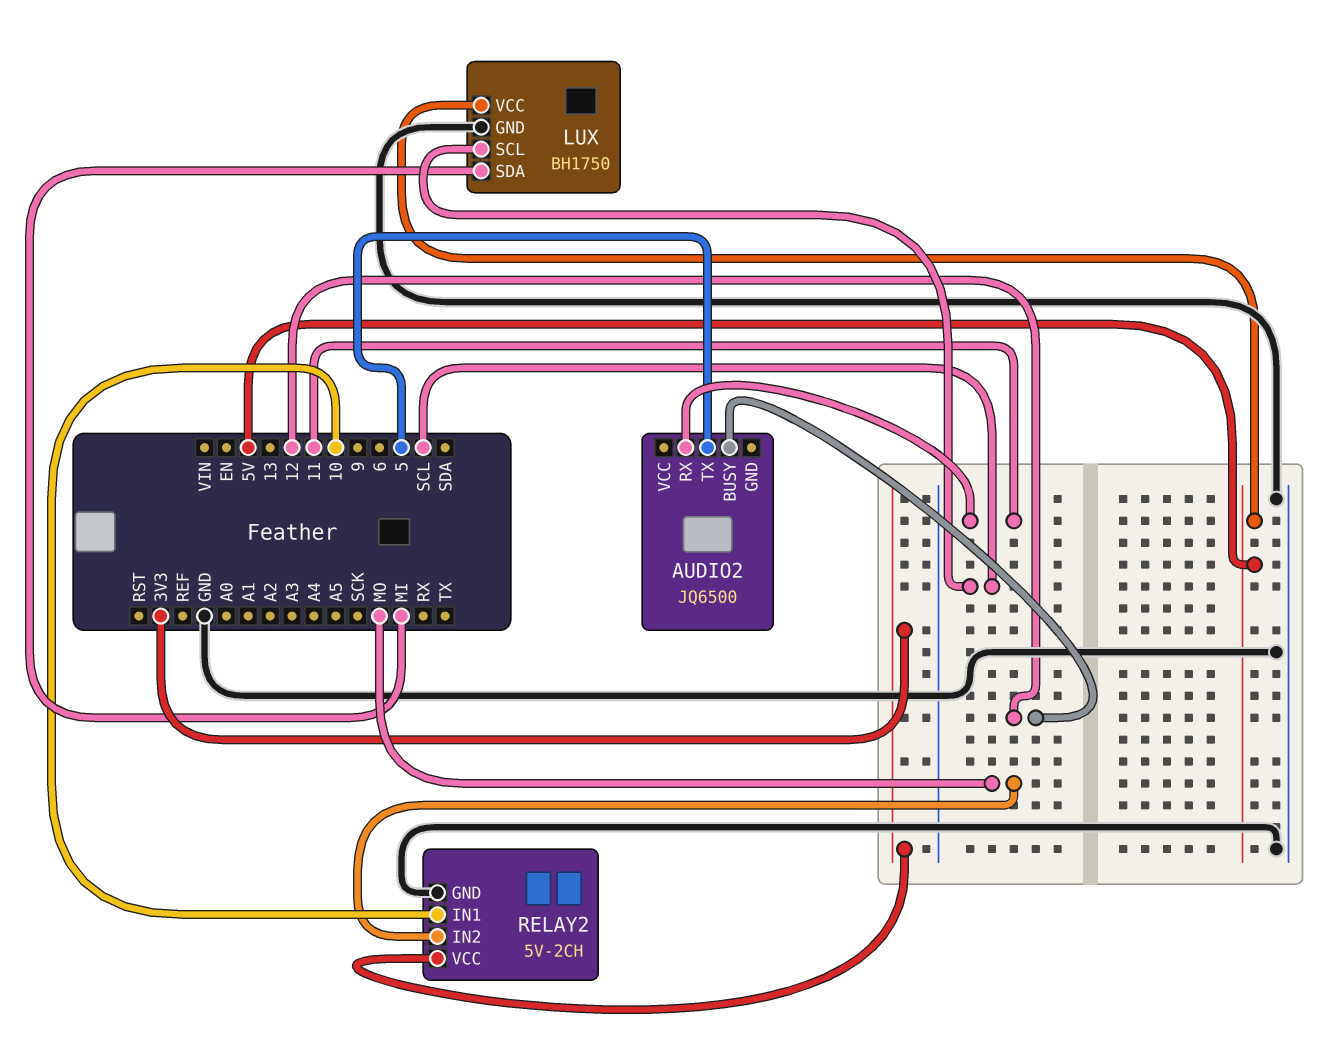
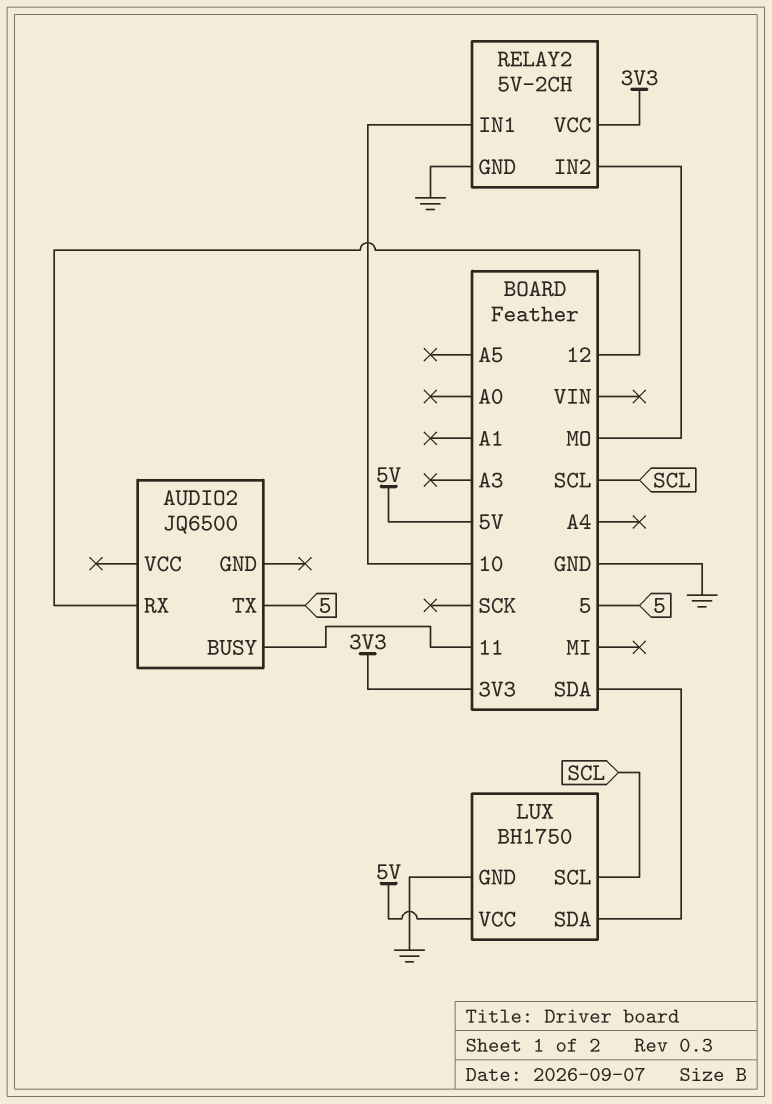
AUDIO2 pin BUSY: 12 -> 11
AUDIO2 pin RX: 11 -> 12
LUX pin SDA: MI -> SDA

